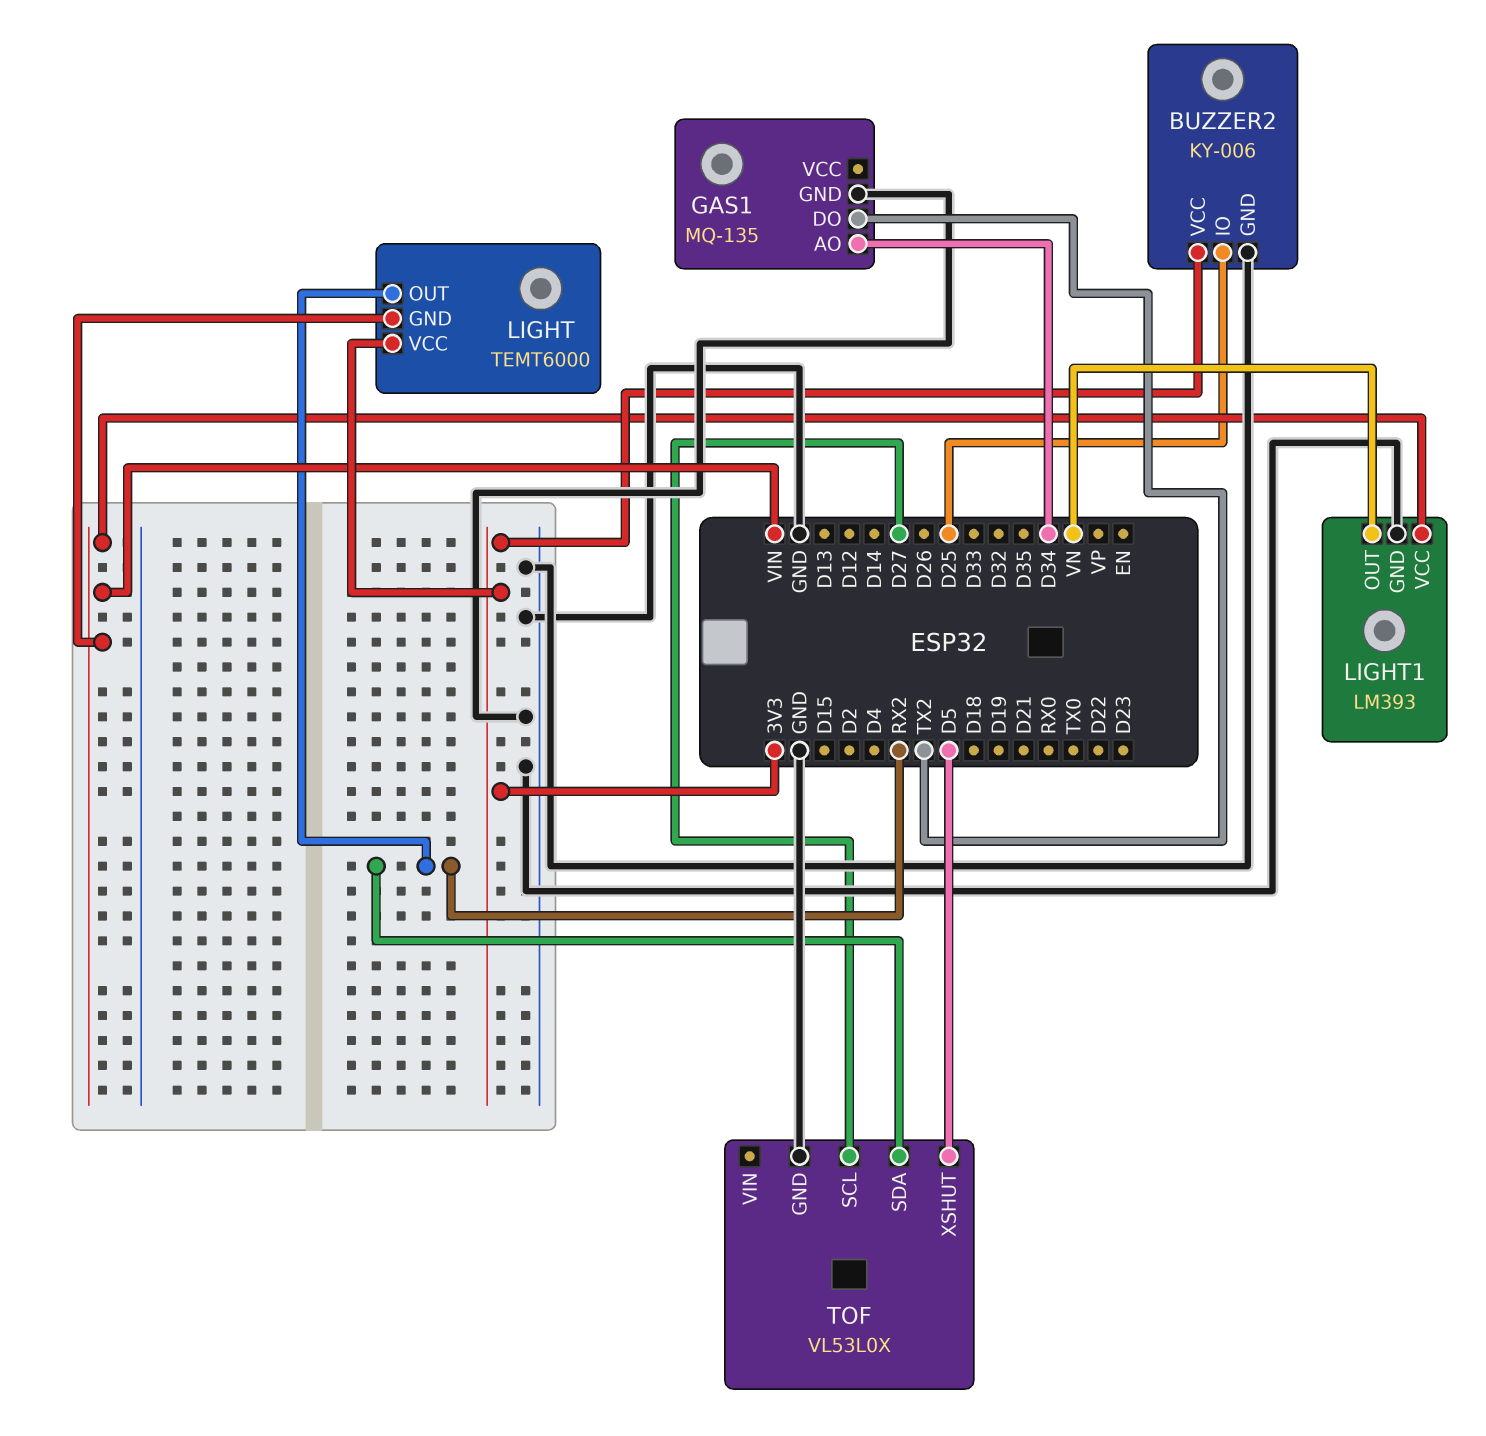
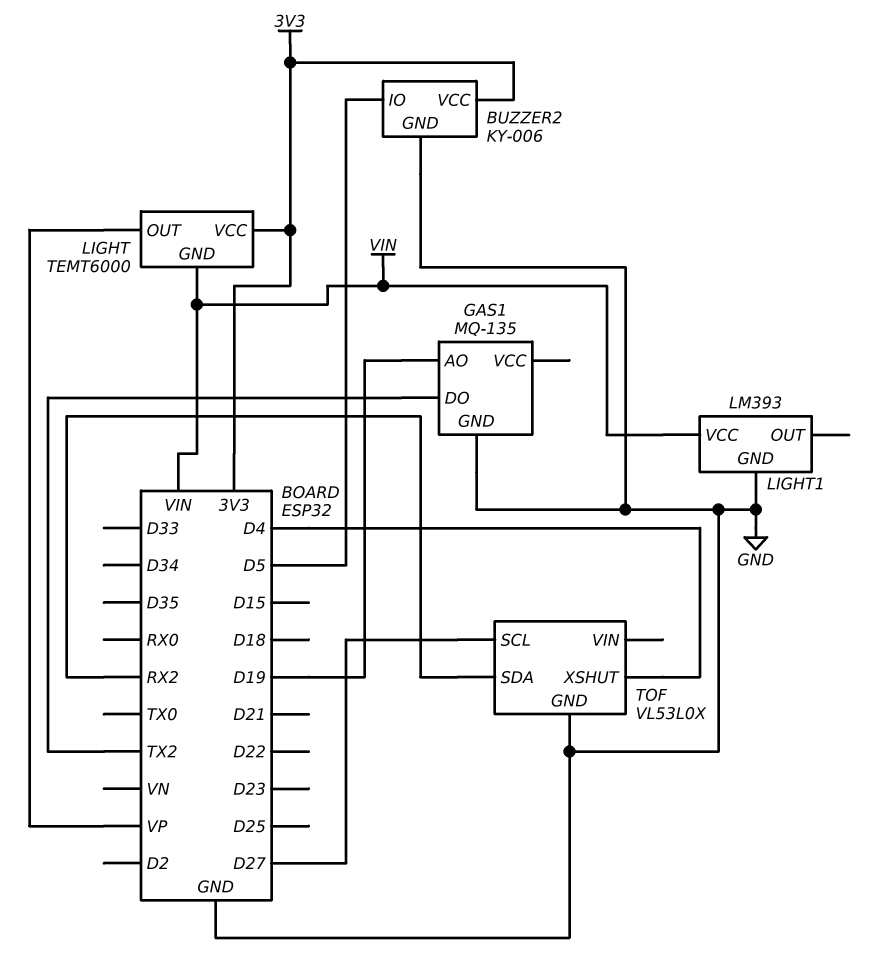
BUZZER2 pin IO: D25 -> D5
GAS1 pin AO: D34 -> D19
LIGHT pin OUT: RX2 -> VP
LIGHT1 pin OUT: VN -> none
TOF pin XSHUT: D5 -> D4

